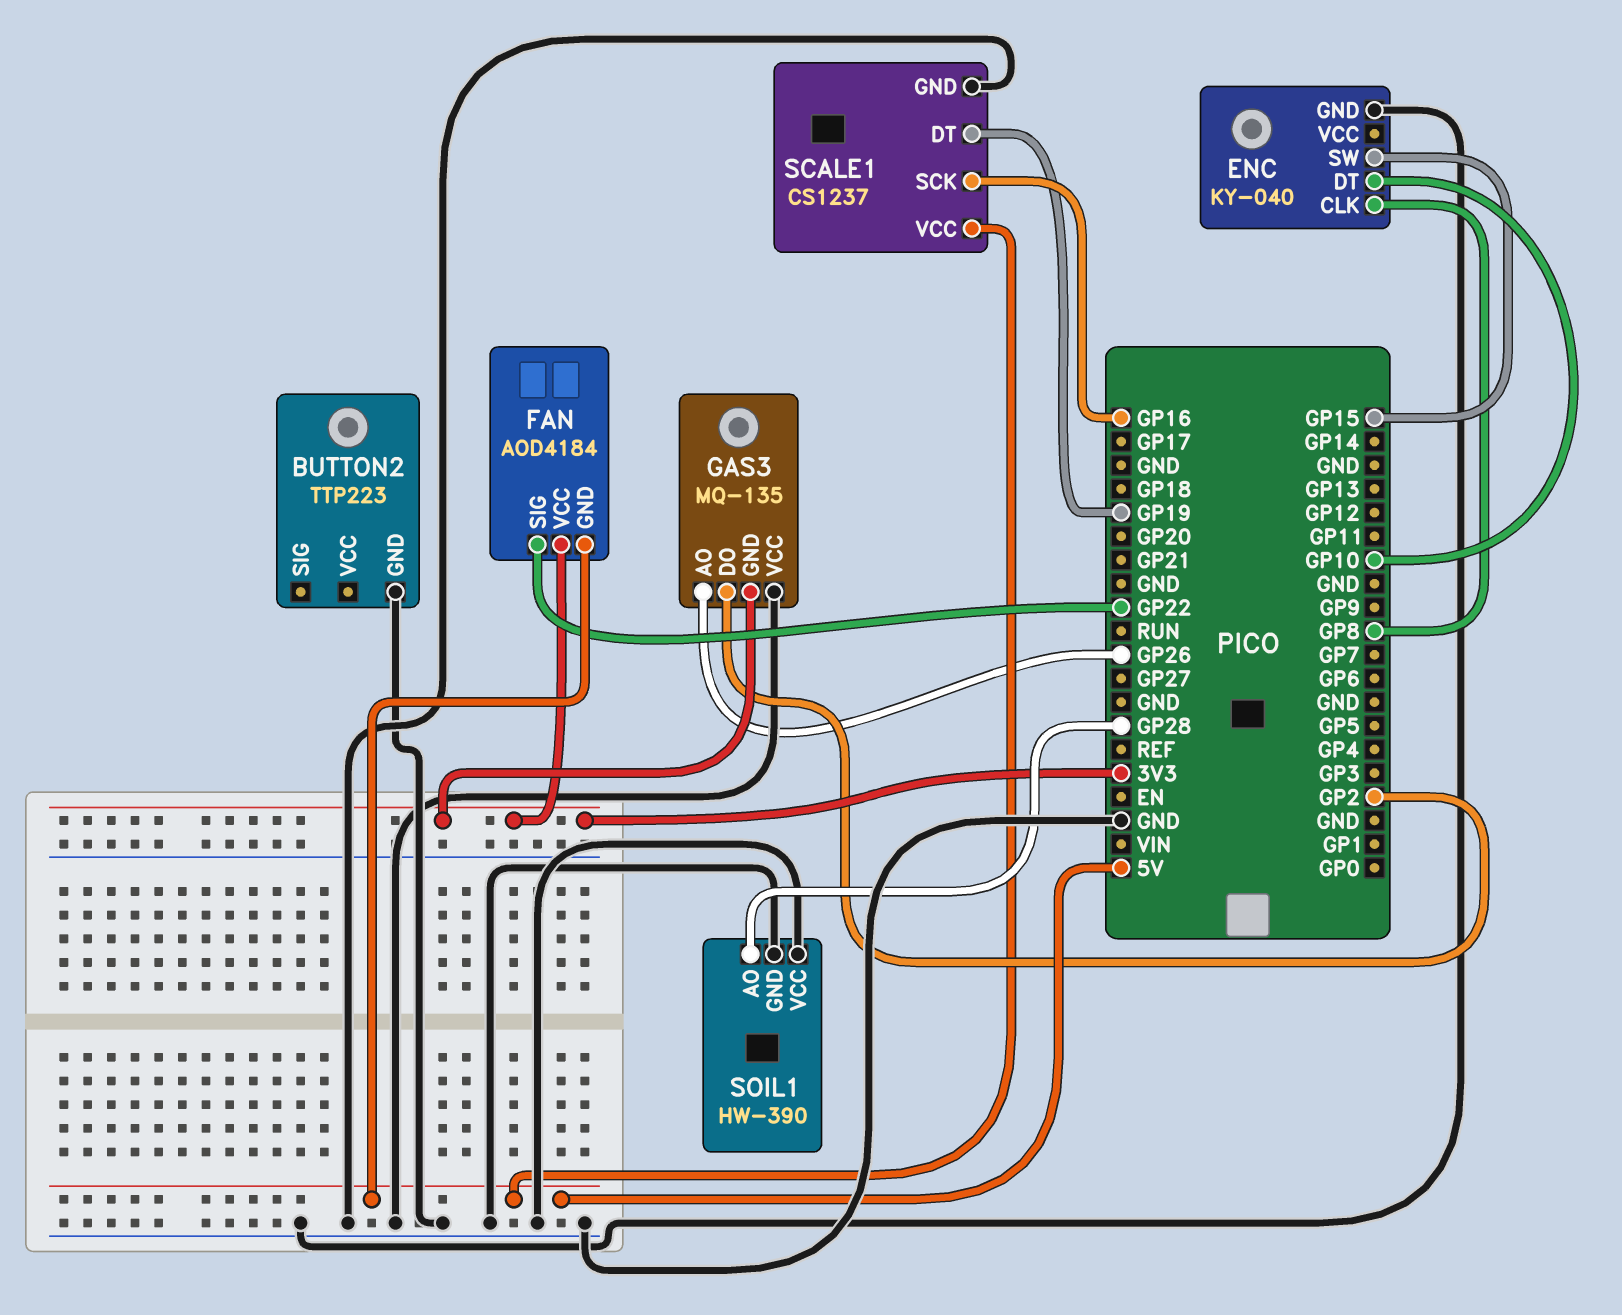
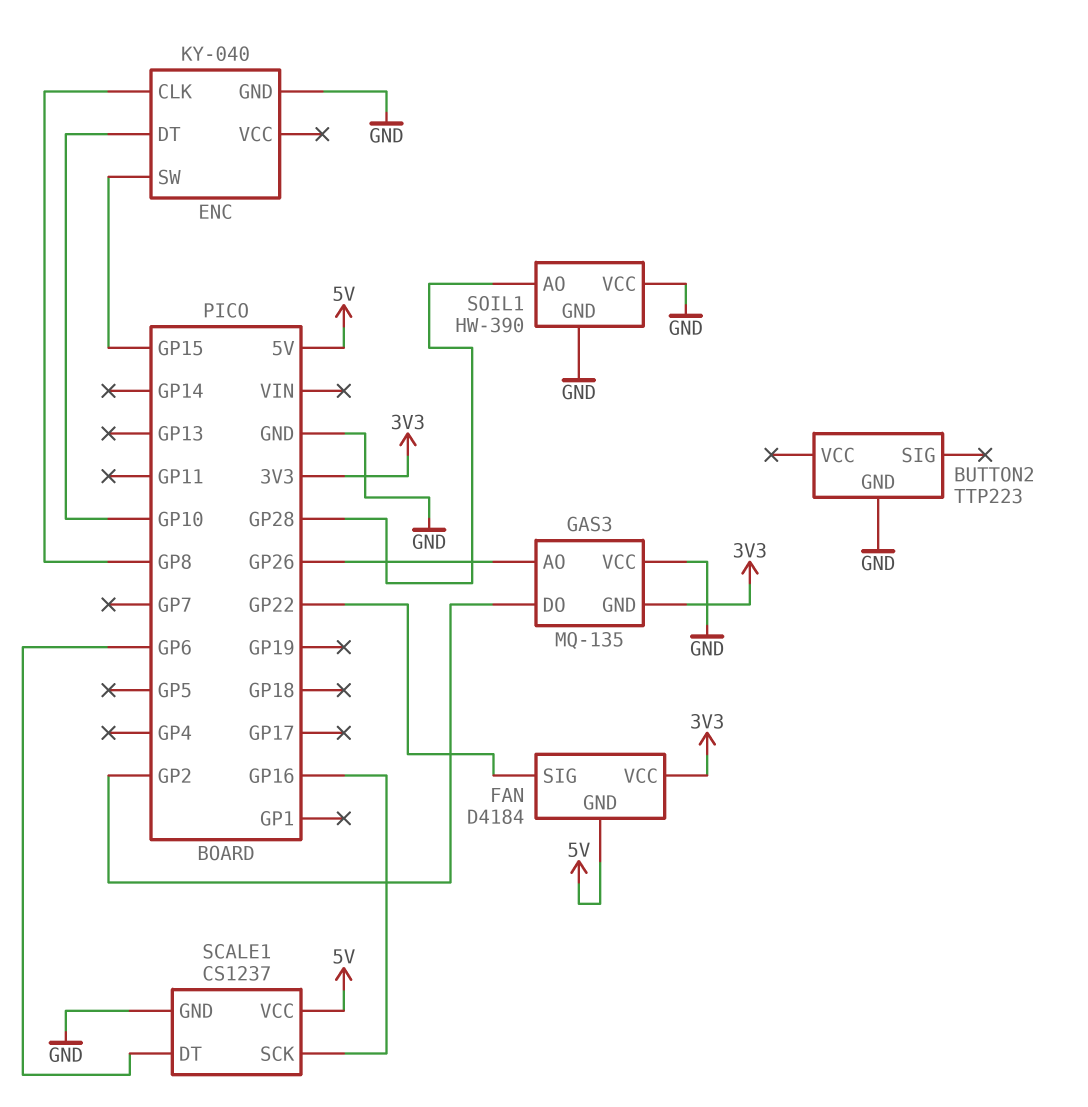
FAN: AOD4184 -> D4184
SCALE1 pin DT: GP19 -> GP6

